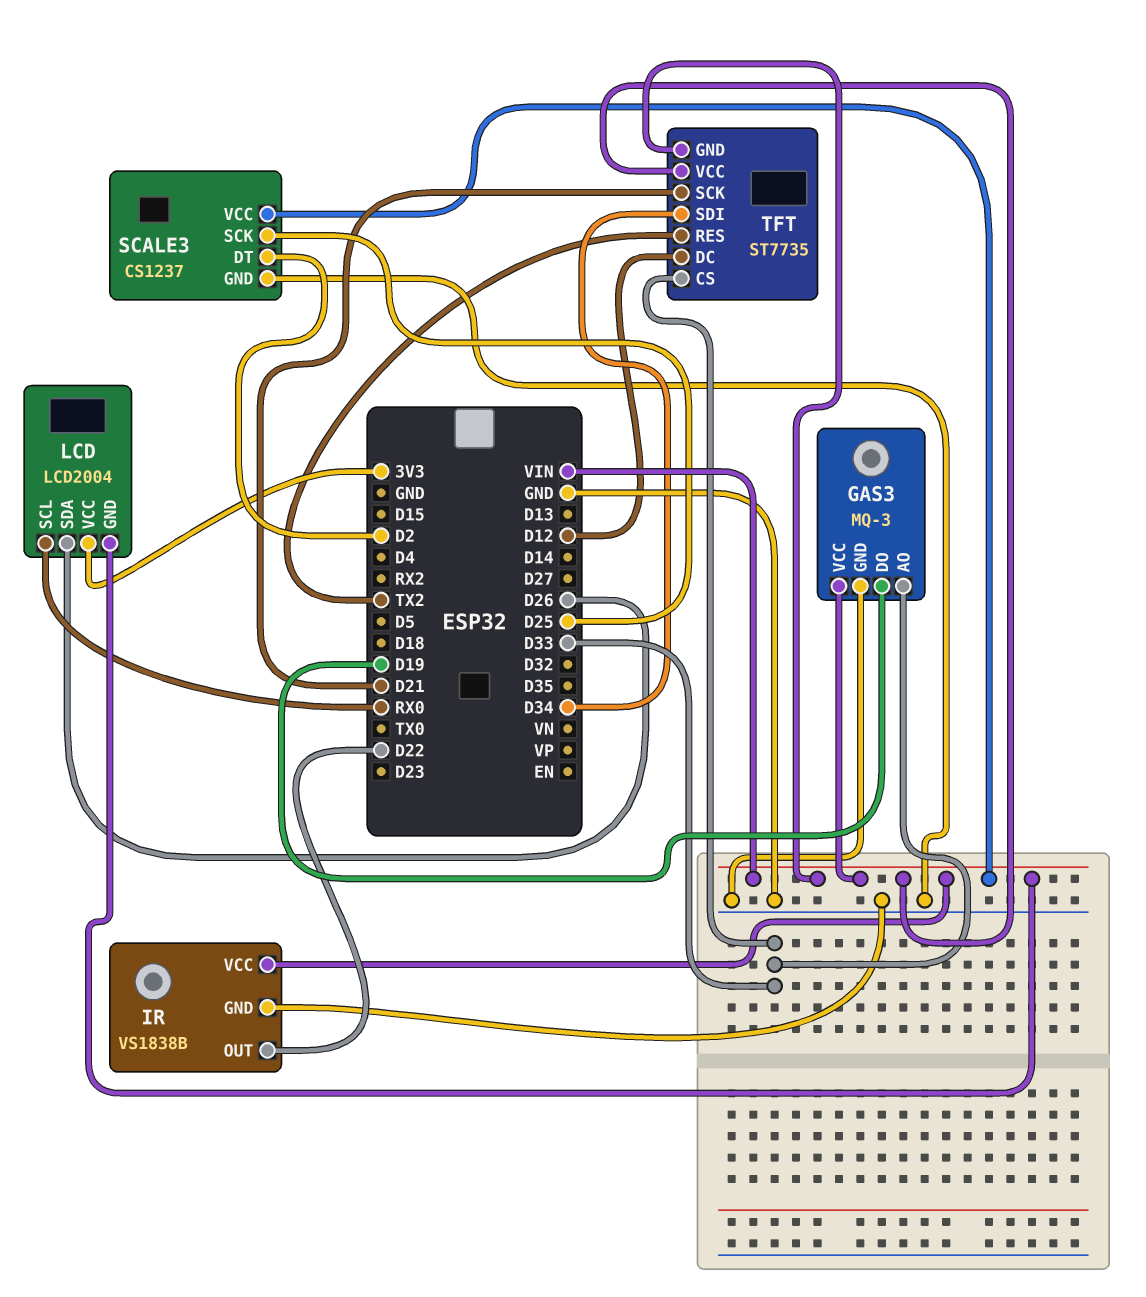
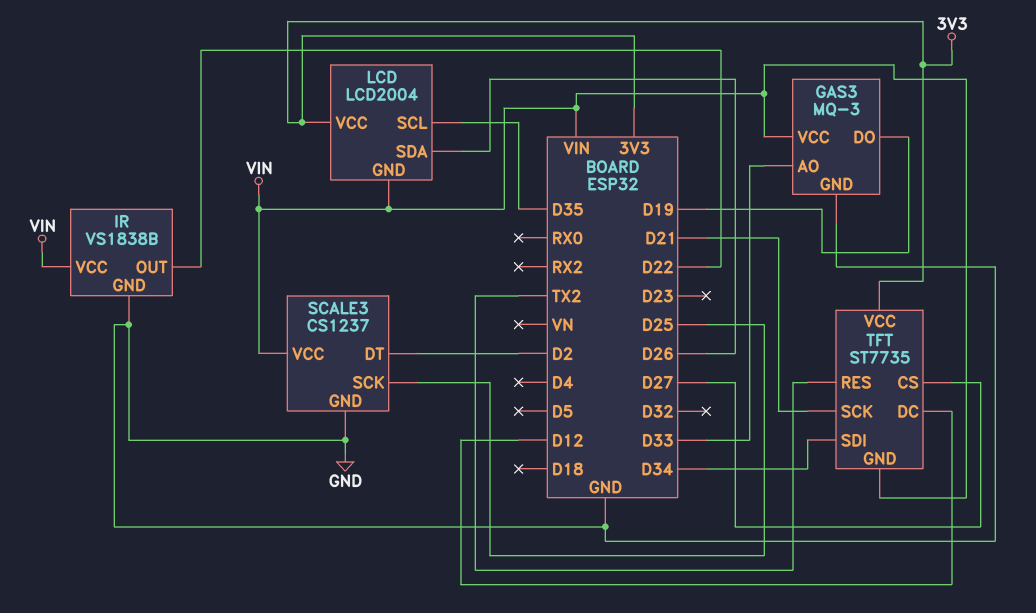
LCD pin SCL: RX0 -> D35
TFT pin CS: D33 -> D27
TFT pin VCC: VIN -> 3V3

